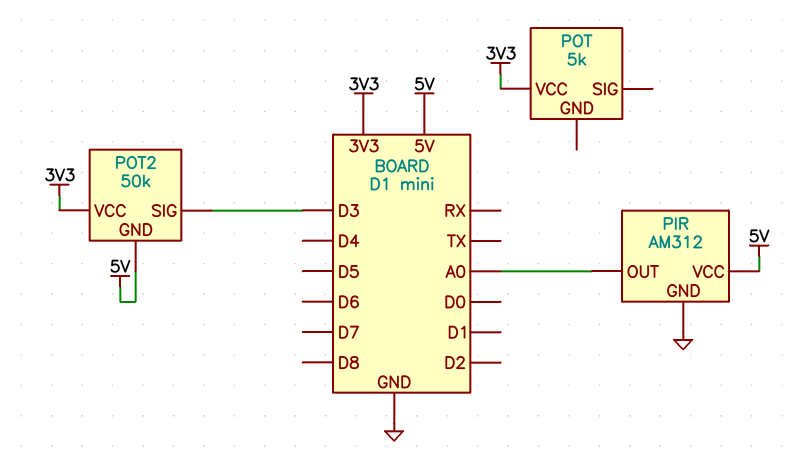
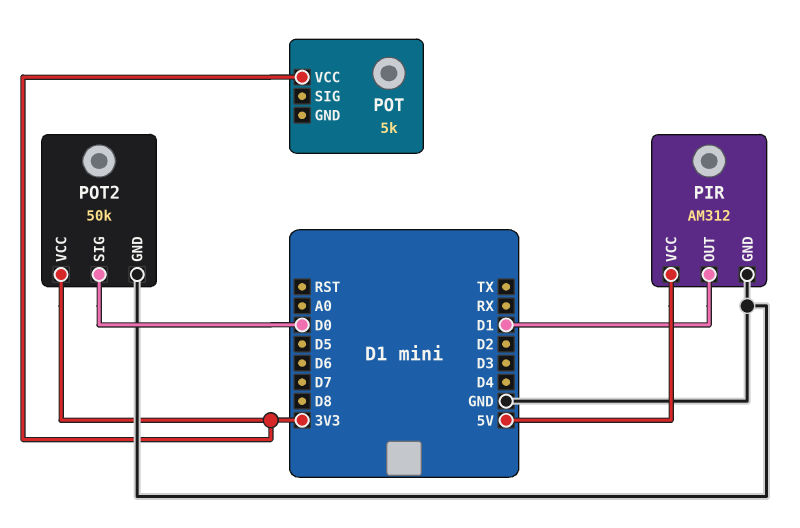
PIR pin OUT: A0 -> D1
POT2 pin GND: 5V -> GND
POT2 pin SIG: D3 -> D0

